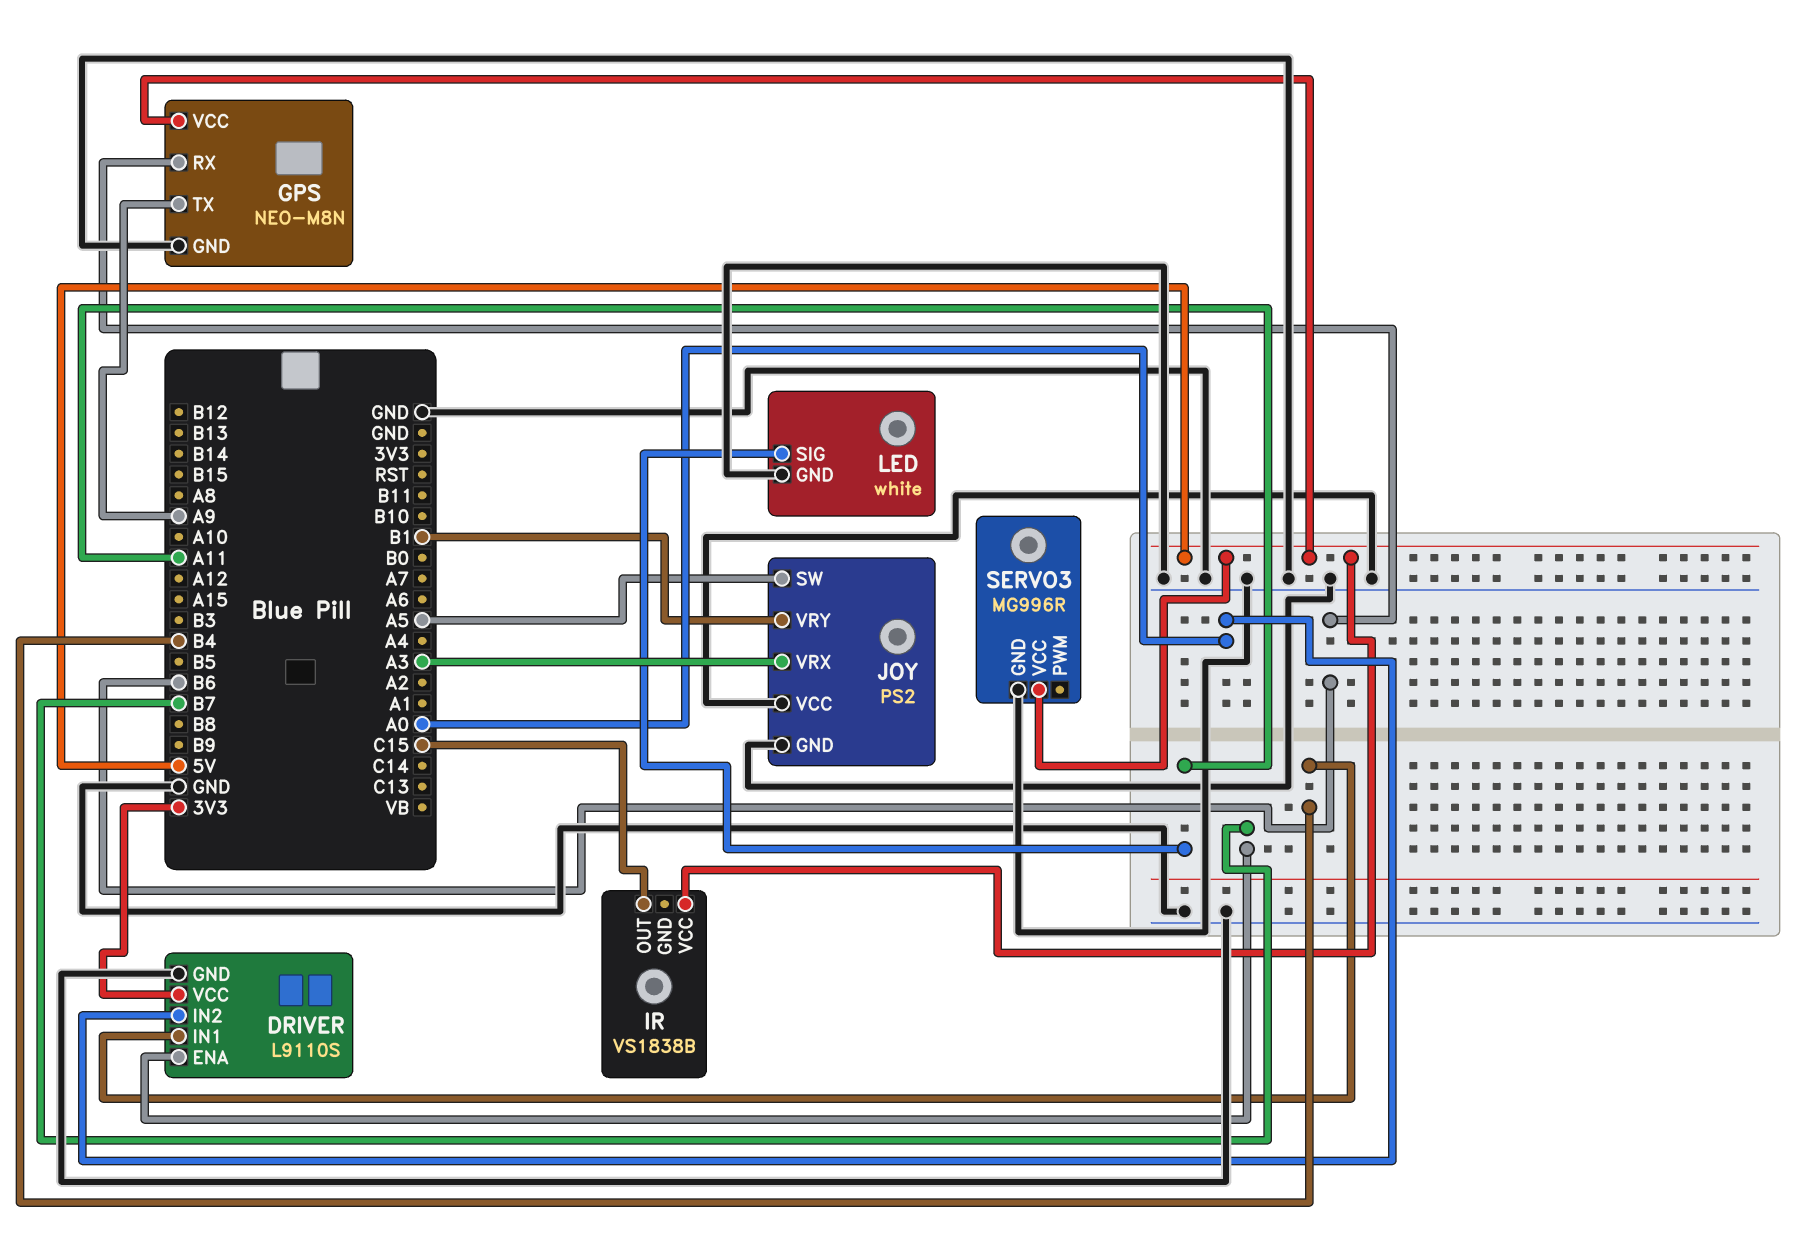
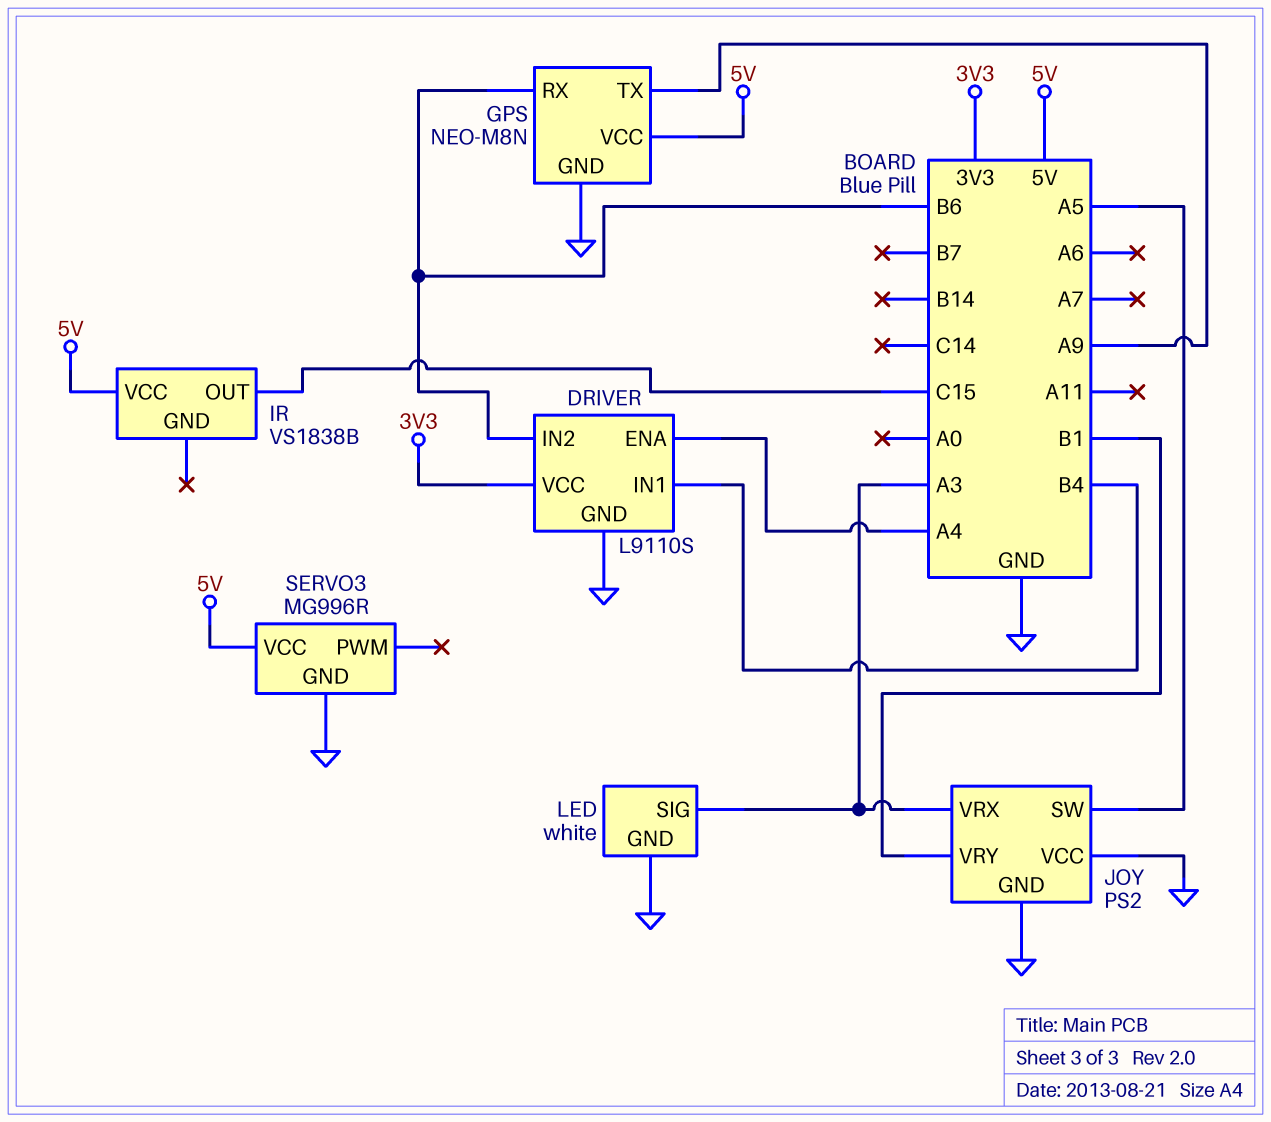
DRIVER pin ENA: B7 -> A4
DRIVER pin IN2: A0 -> B6
LED pin SIG: A11 -> A3

